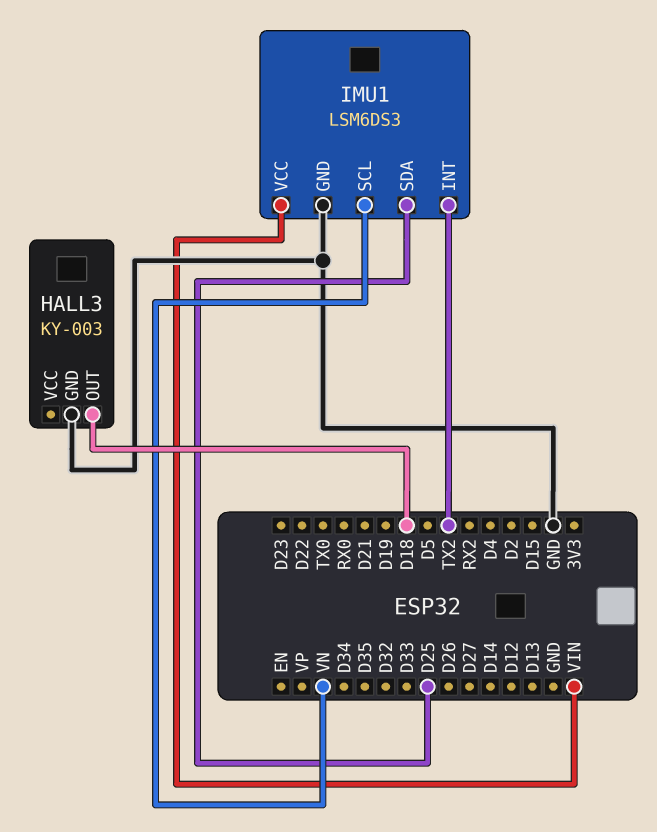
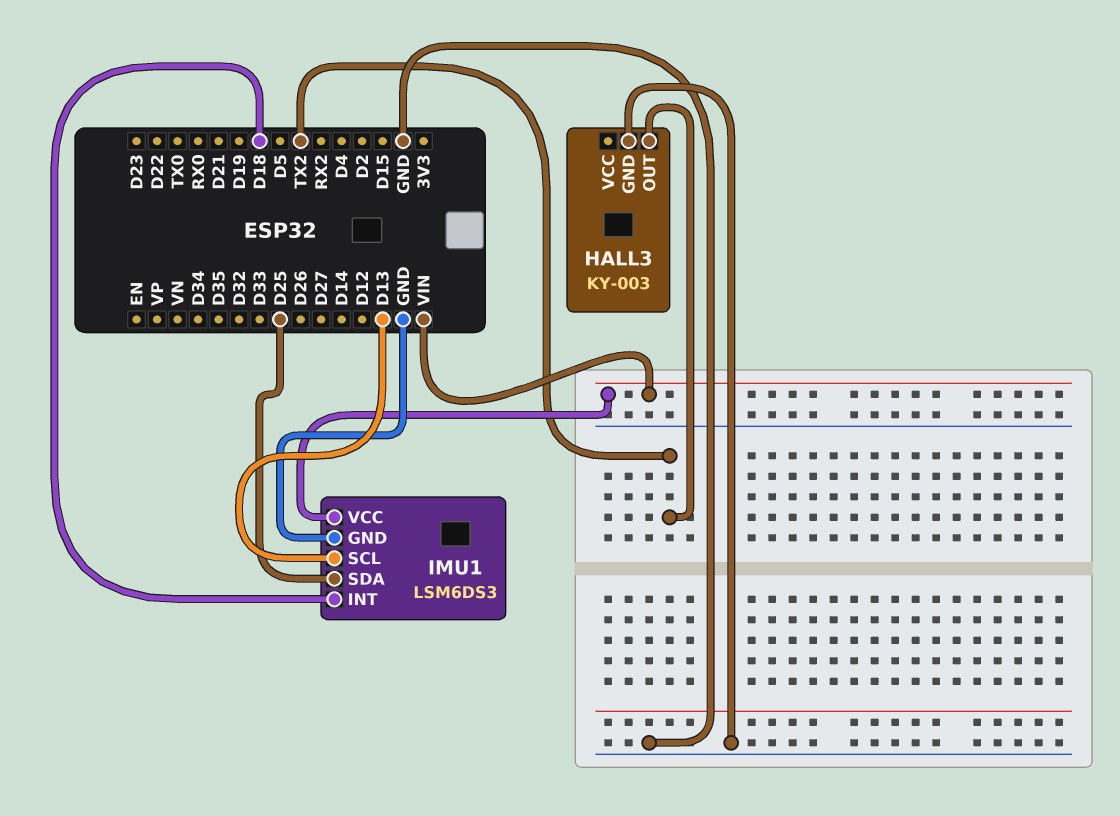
HALL3 pin OUT: D18 -> TX2
IMU1 pin INT: TX2 -> D18
IMU1 pin SCL: VN -> D13

